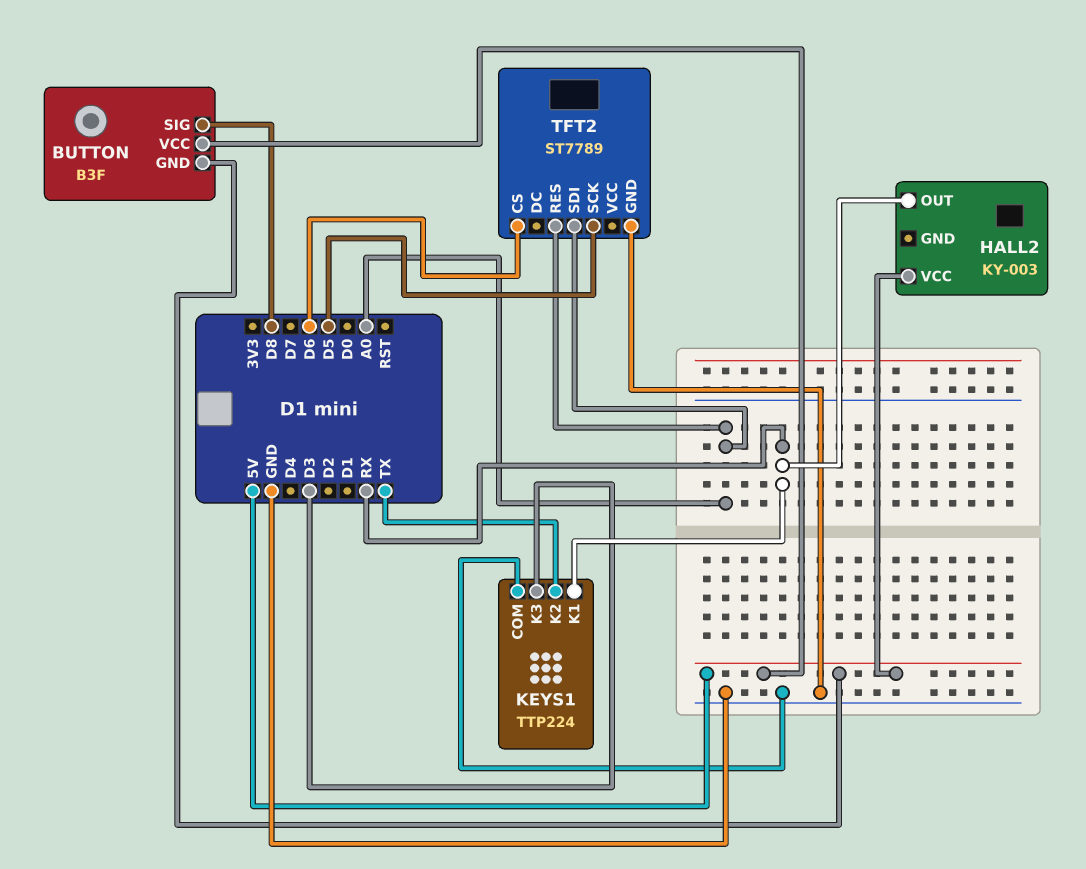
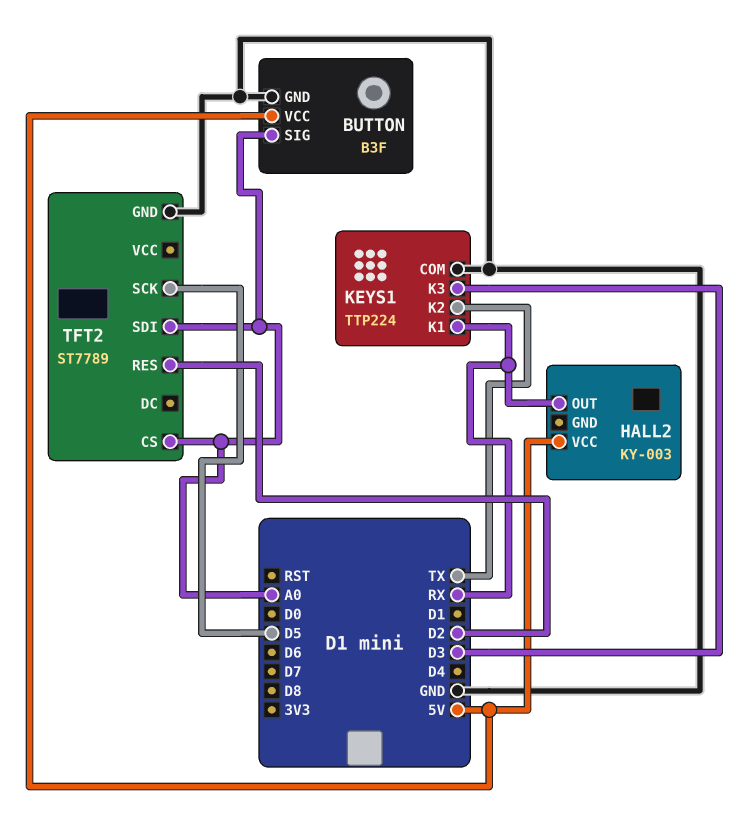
BUTTON pin GND: 5V -> GND
BUTTON pin SIG: D8 -> A0
TFT2 pin CS: D6 -> A0
TFT2 pin RES: A0 -> D2

